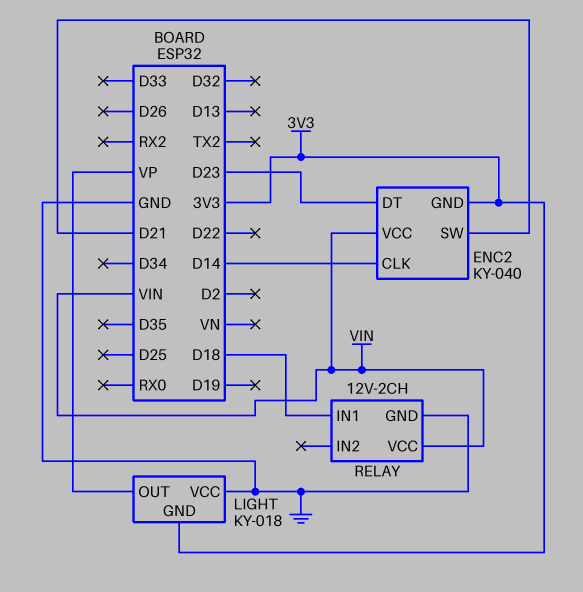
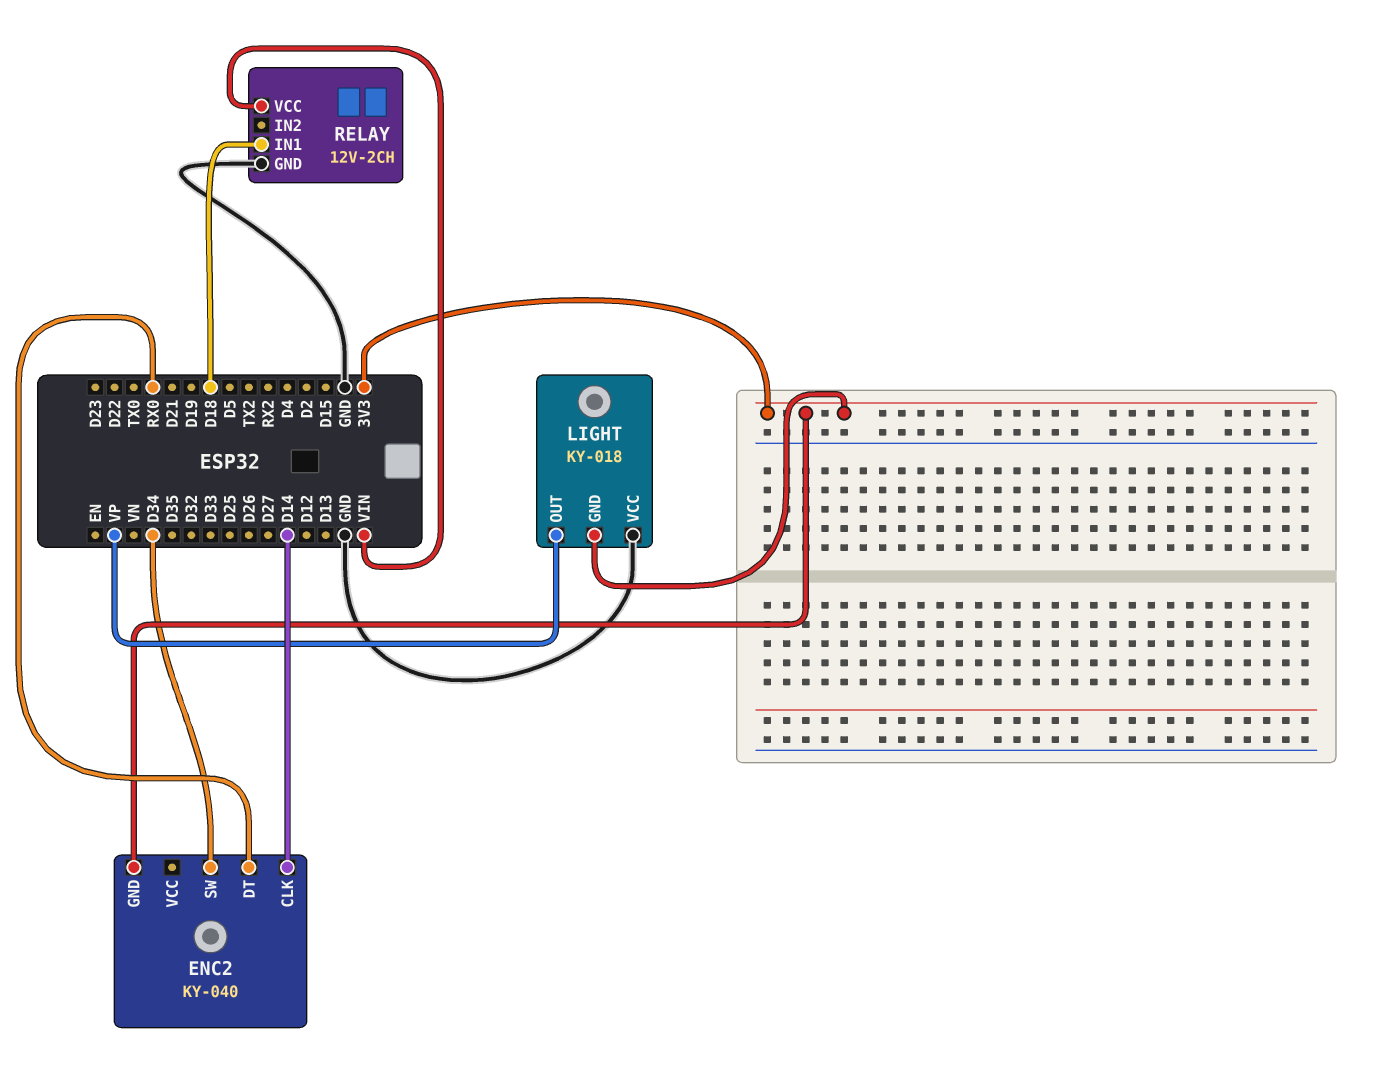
ENC2 pin DT: D23 -> RX0
ENC2 pin SW: D21 -> D34
ENC2 pin VCC: VIN -> none

